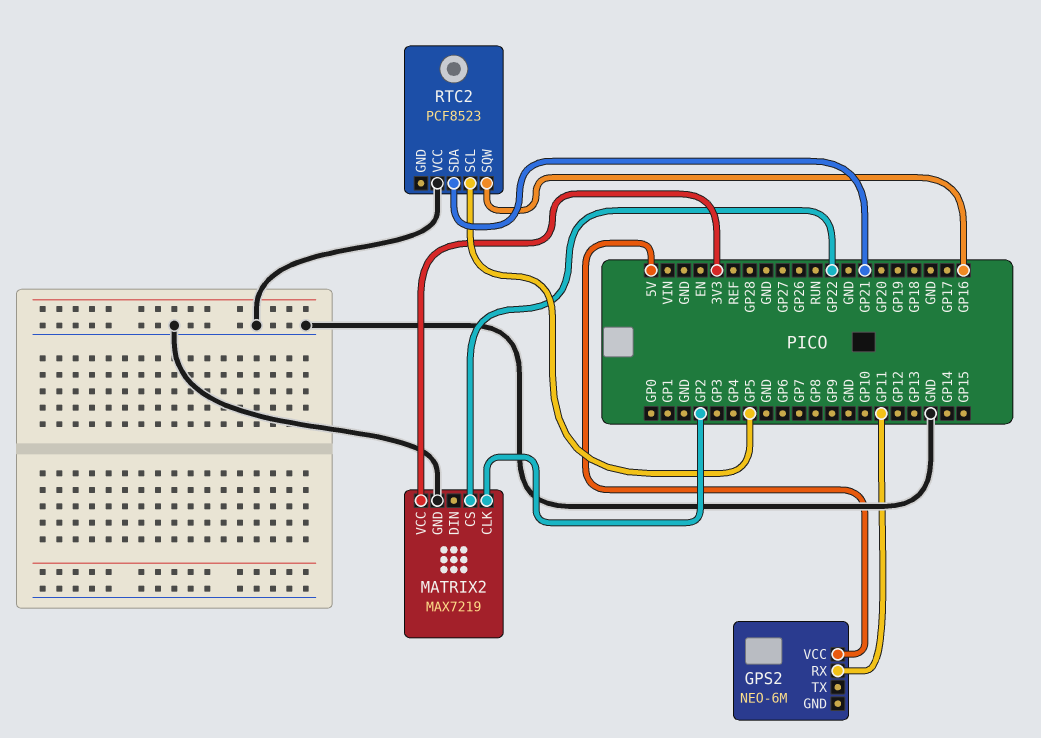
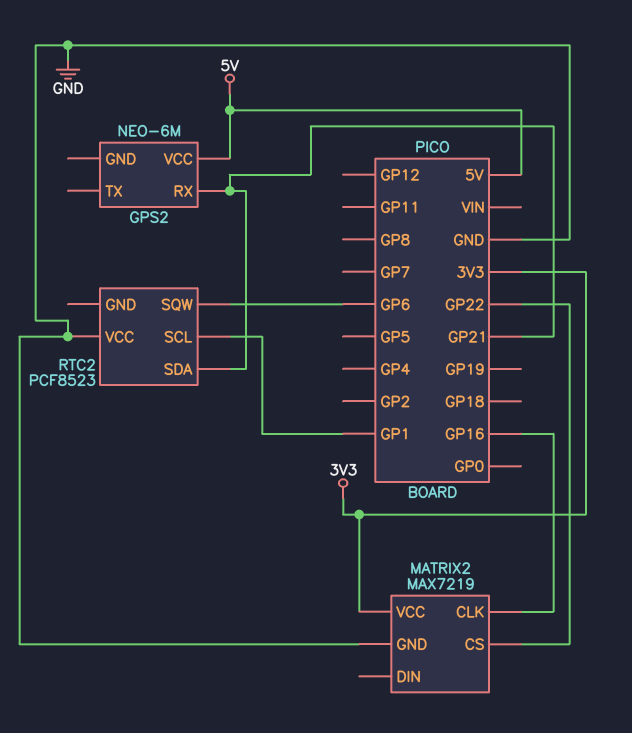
GPS2 pin RX: GP11 -> GP21
MATRIX2 pin CLK: GP2 -> GP16
RTC2 pin SCL: GP5 -> GP1
RTC2 pin SQW: GP16 -> GP6

